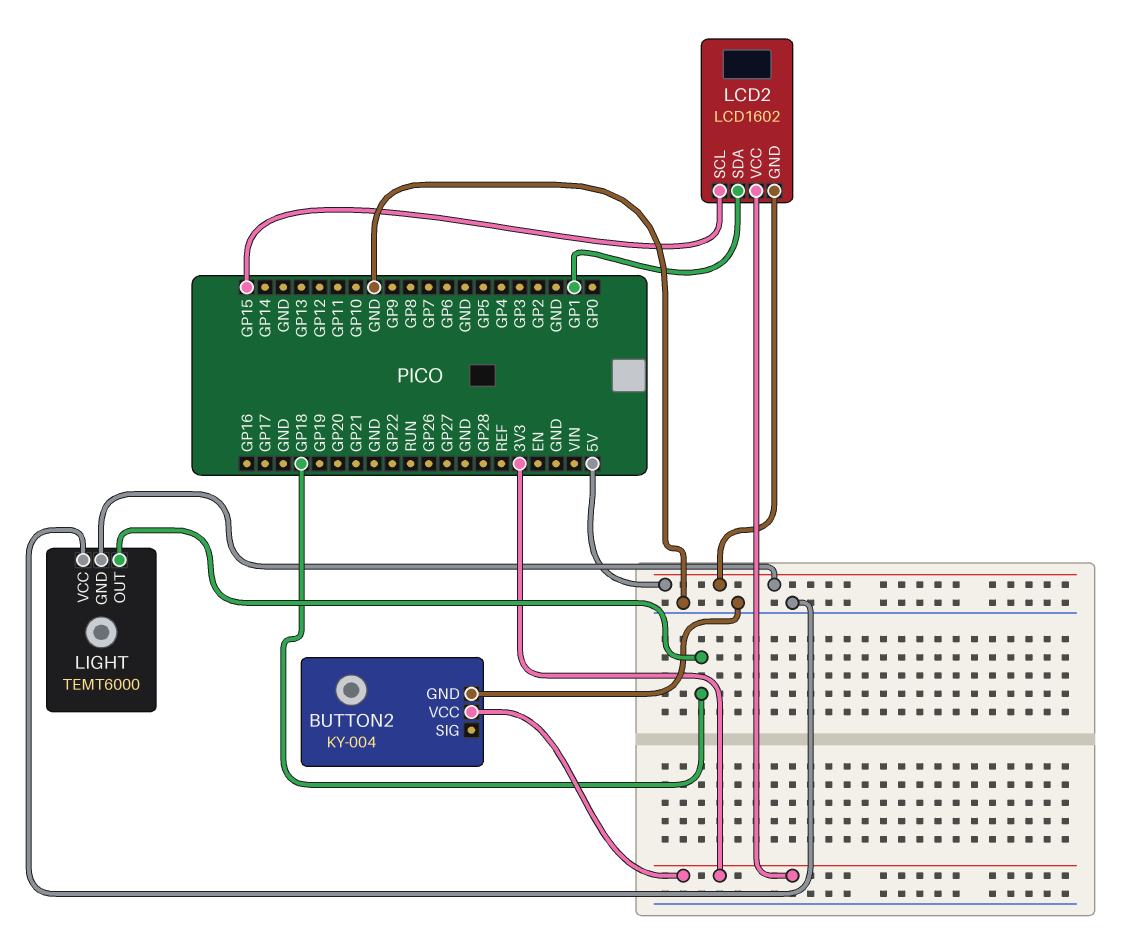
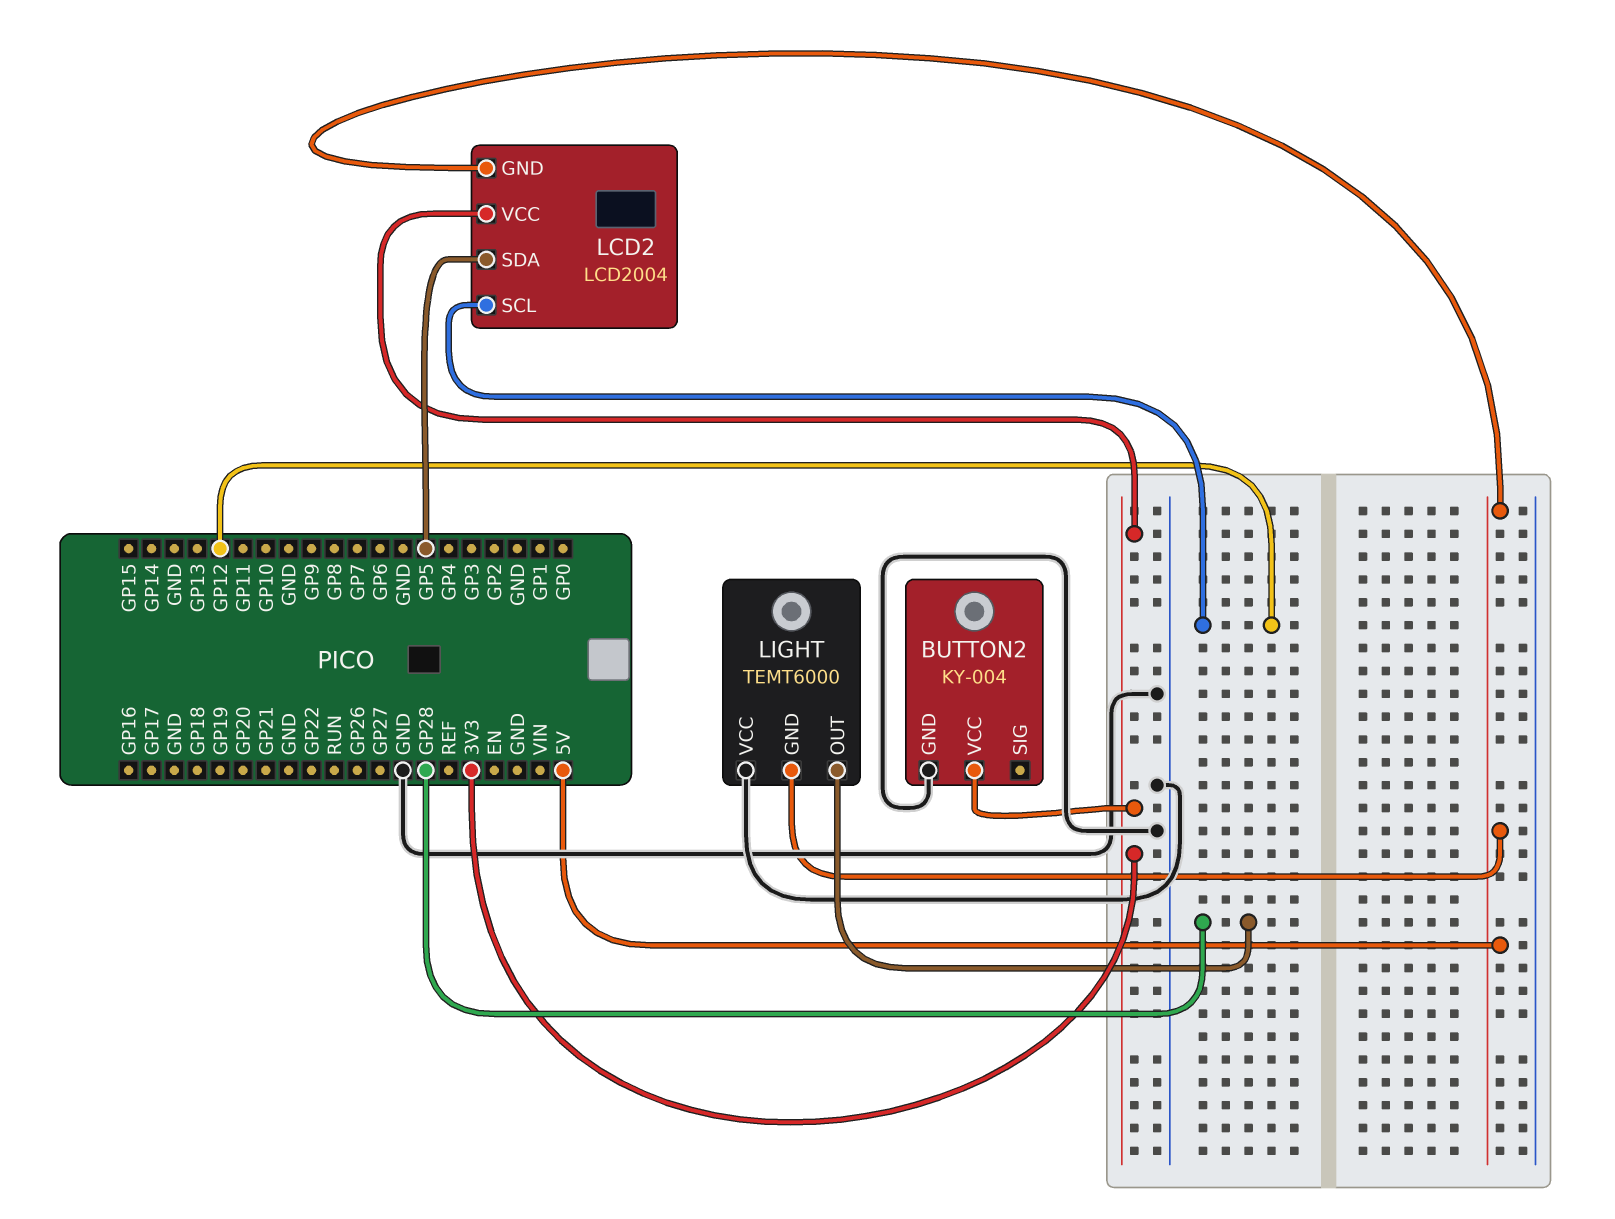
LCD2: LCD1602 -> LCD2004
LCD2 pin SCL: GP15 -> GP12
LCD2 pin SDA: GP1 -> GP5
LIGHT pin OUT: GP18 -> GP28

